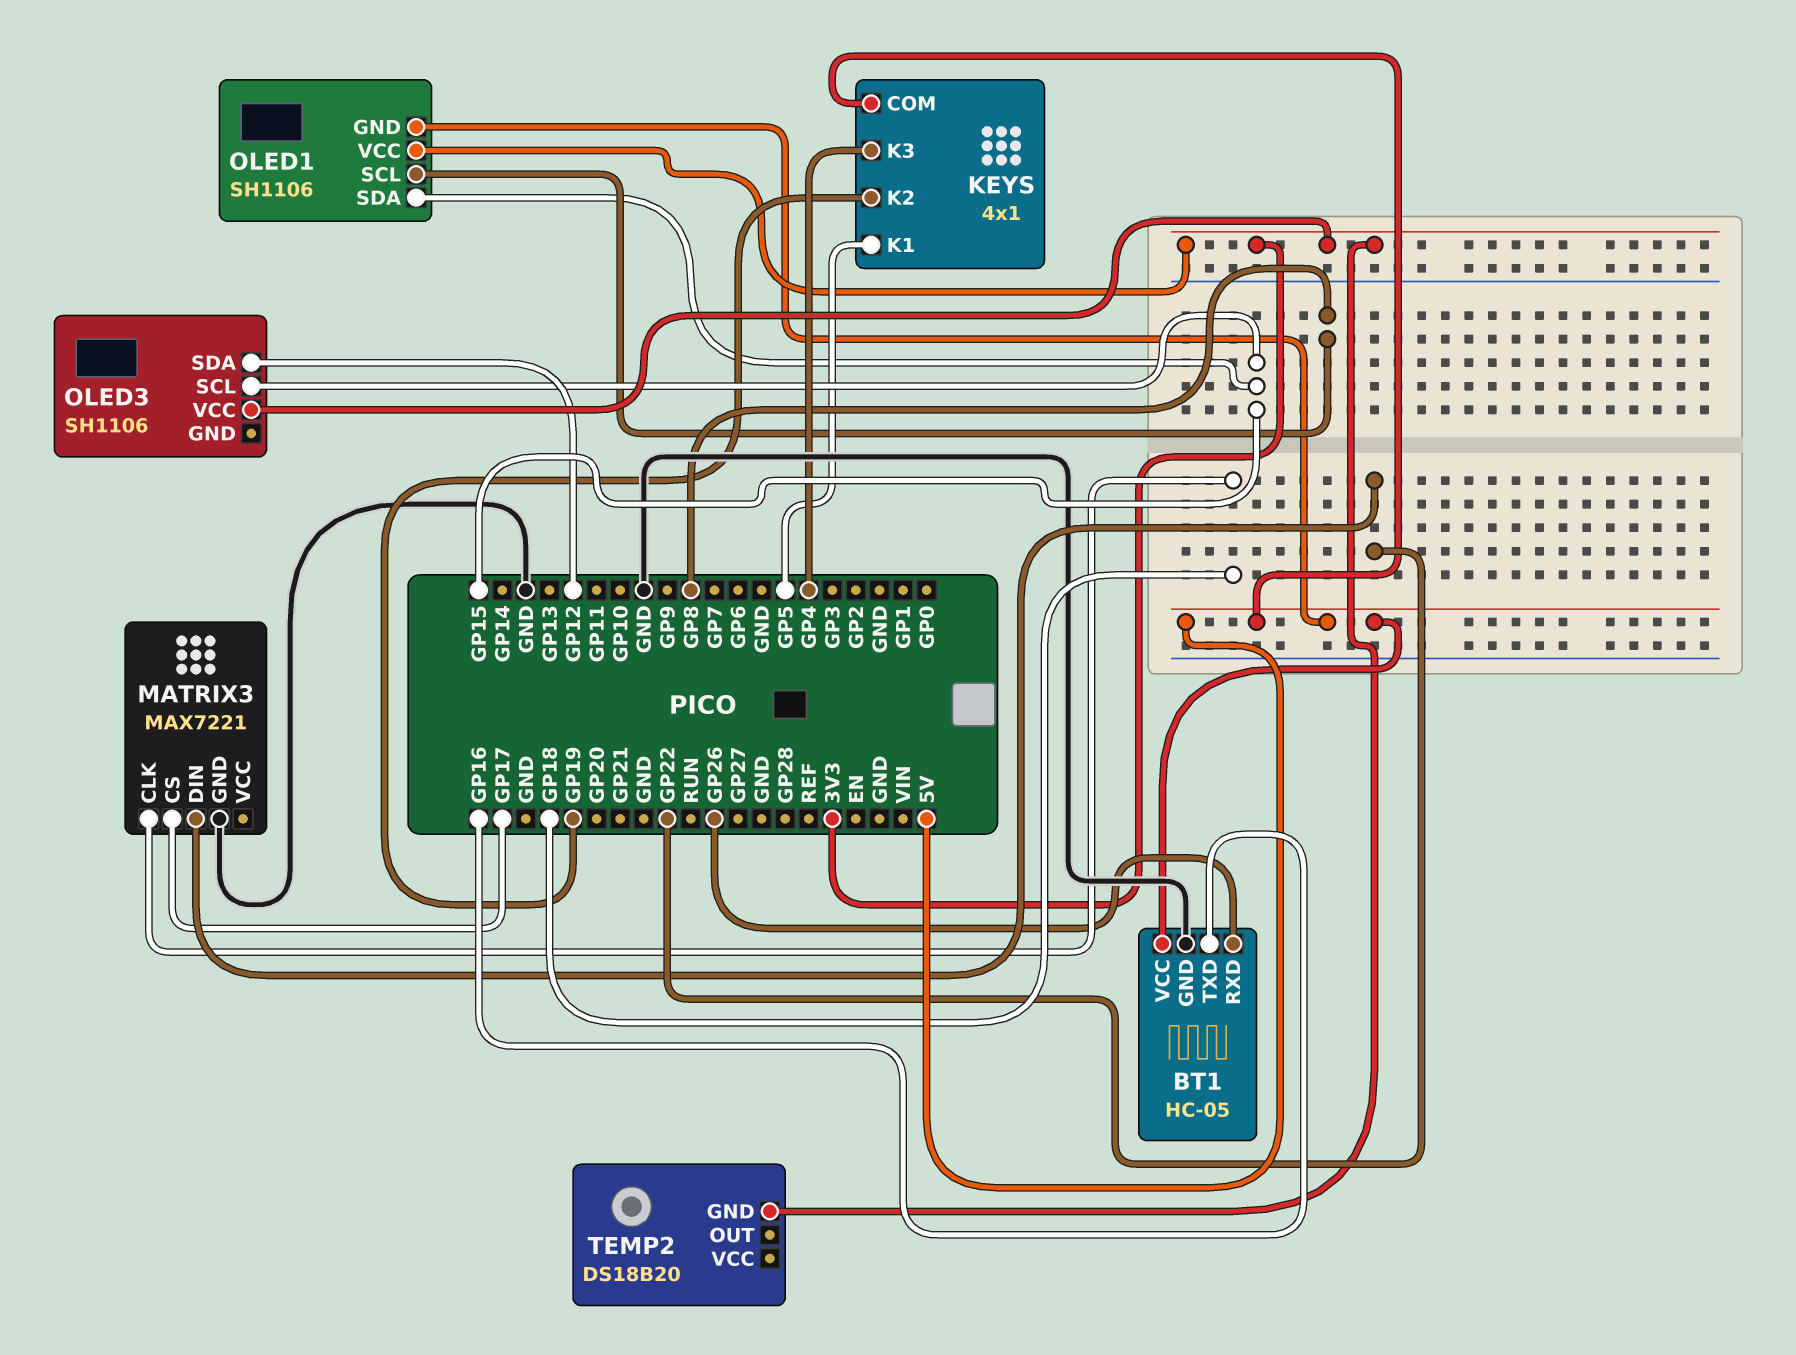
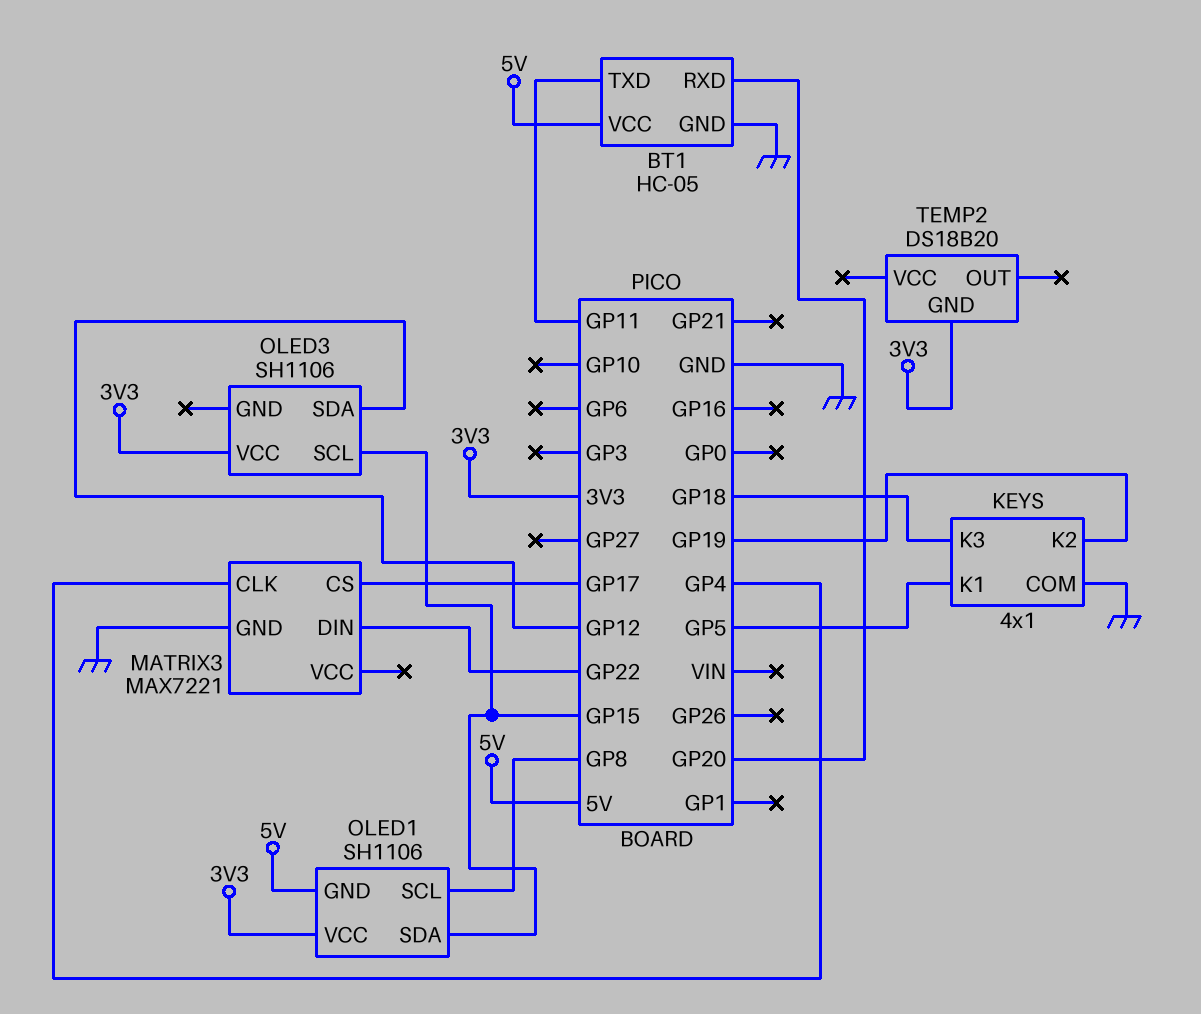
BT1 pin RXD: GP26 -> GP20
BT1 pin TXD: GP16 -> GP11
KEYS pin COM: 5V -> GND
KEYS pin K3: GP4 -> GP18
MATRIX3 pin CLK: GP18 -> GP4

